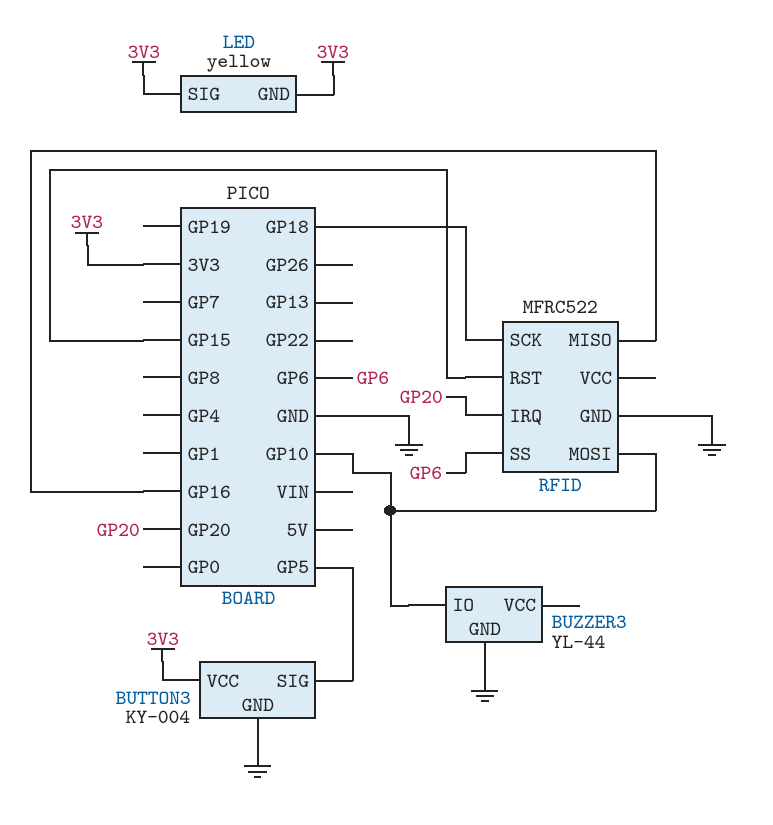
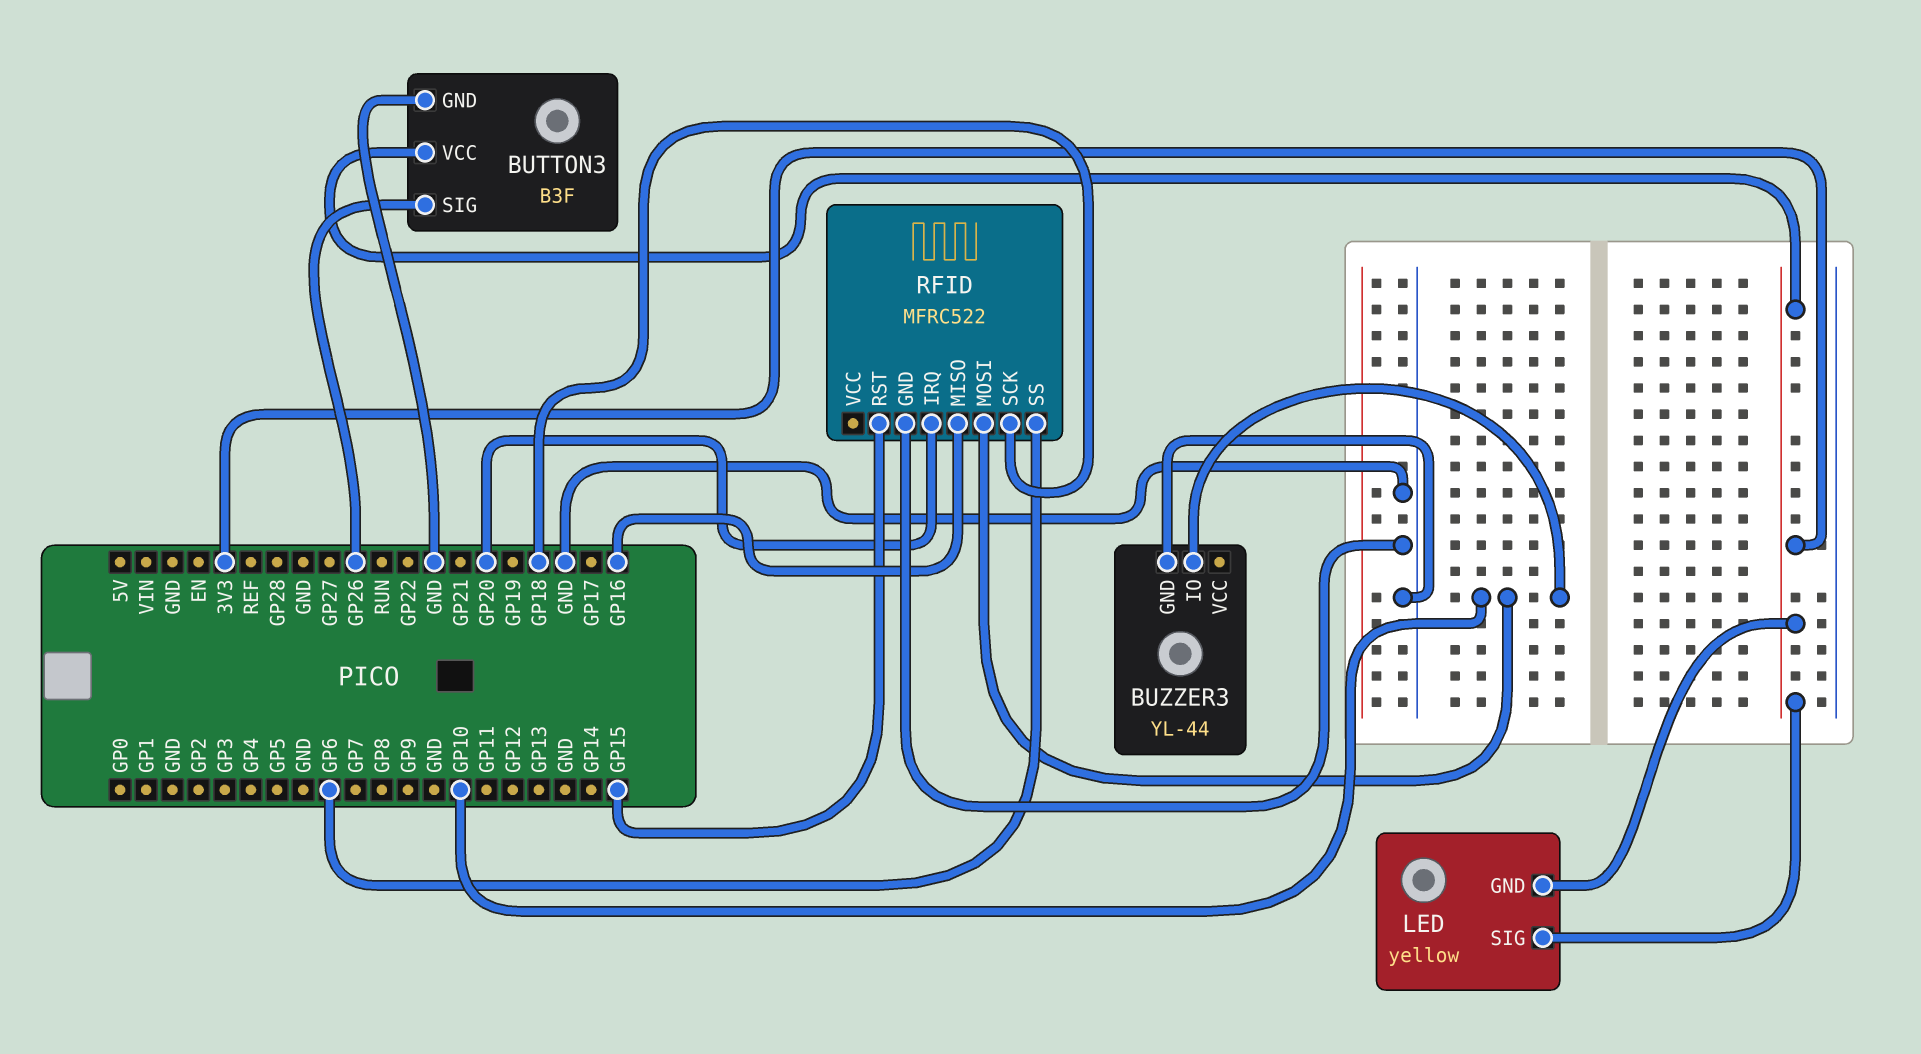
BUTTON3: KY-004 -> B3F
BUTTON3 pin SIG: GP5 -> GP26

